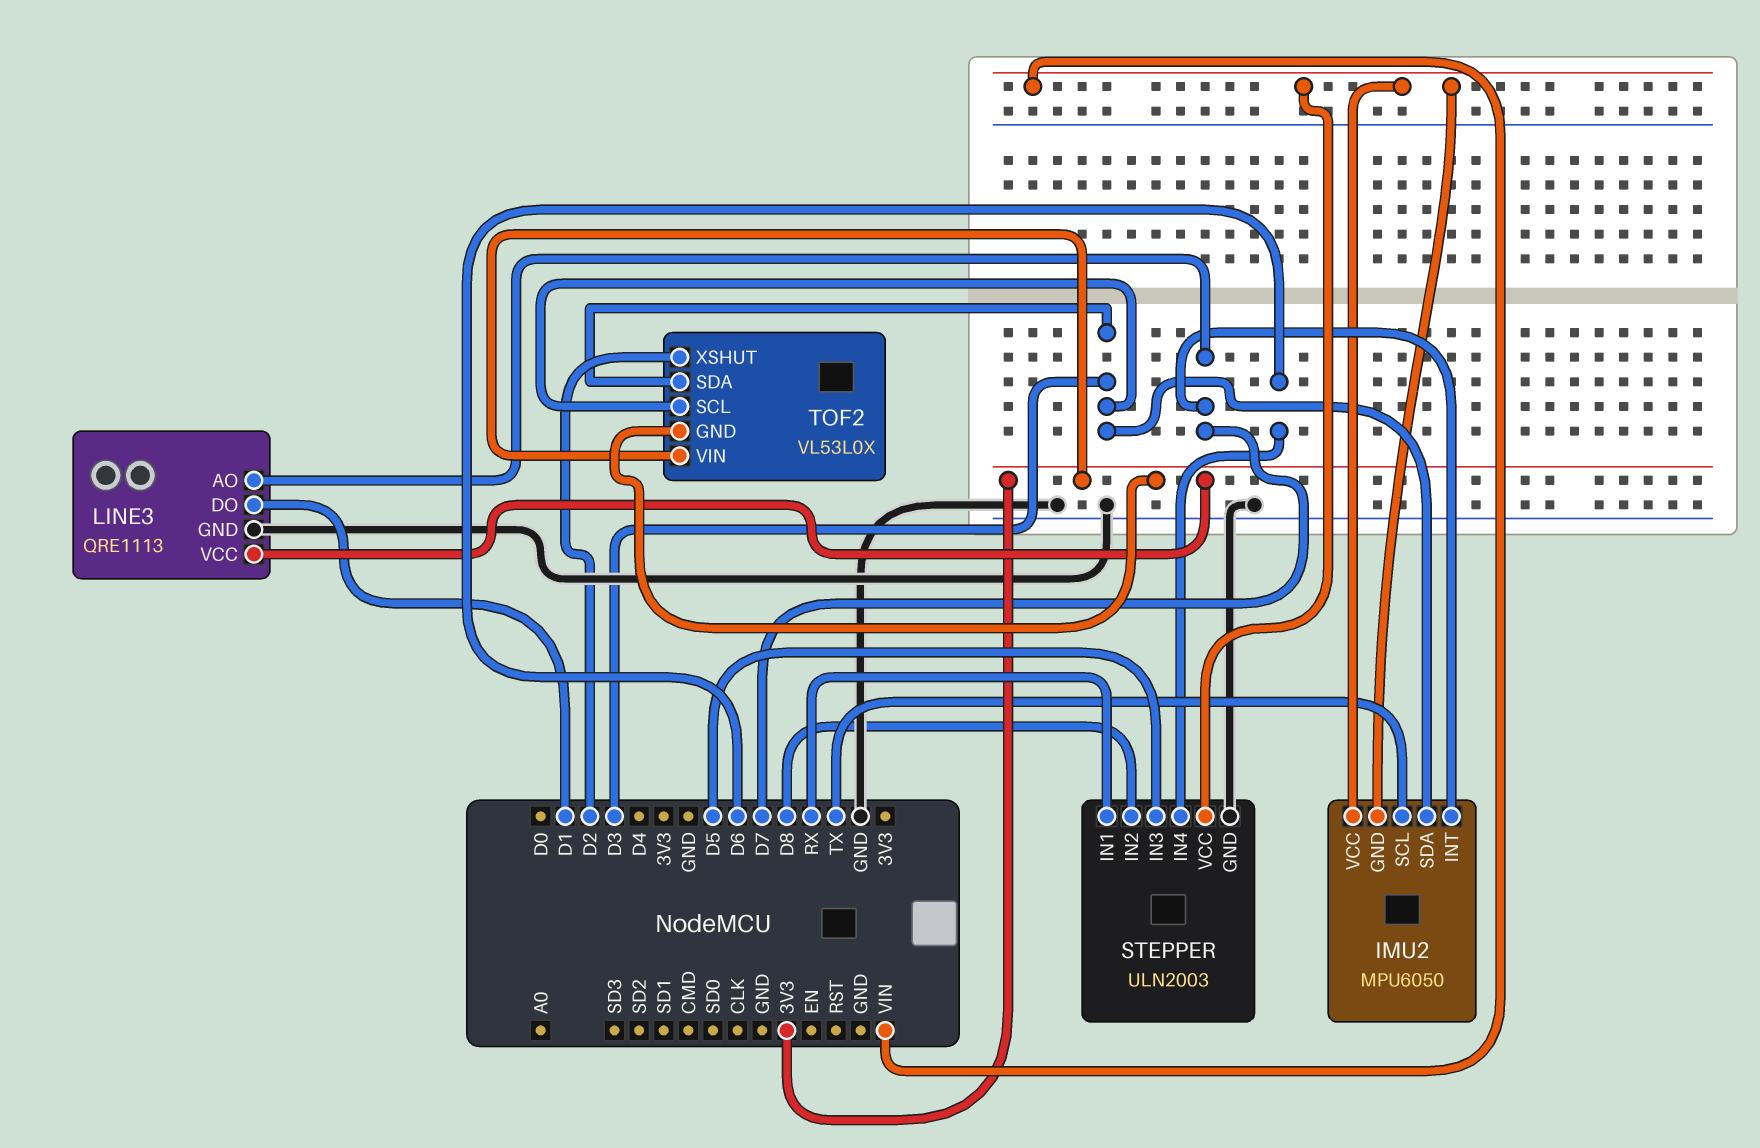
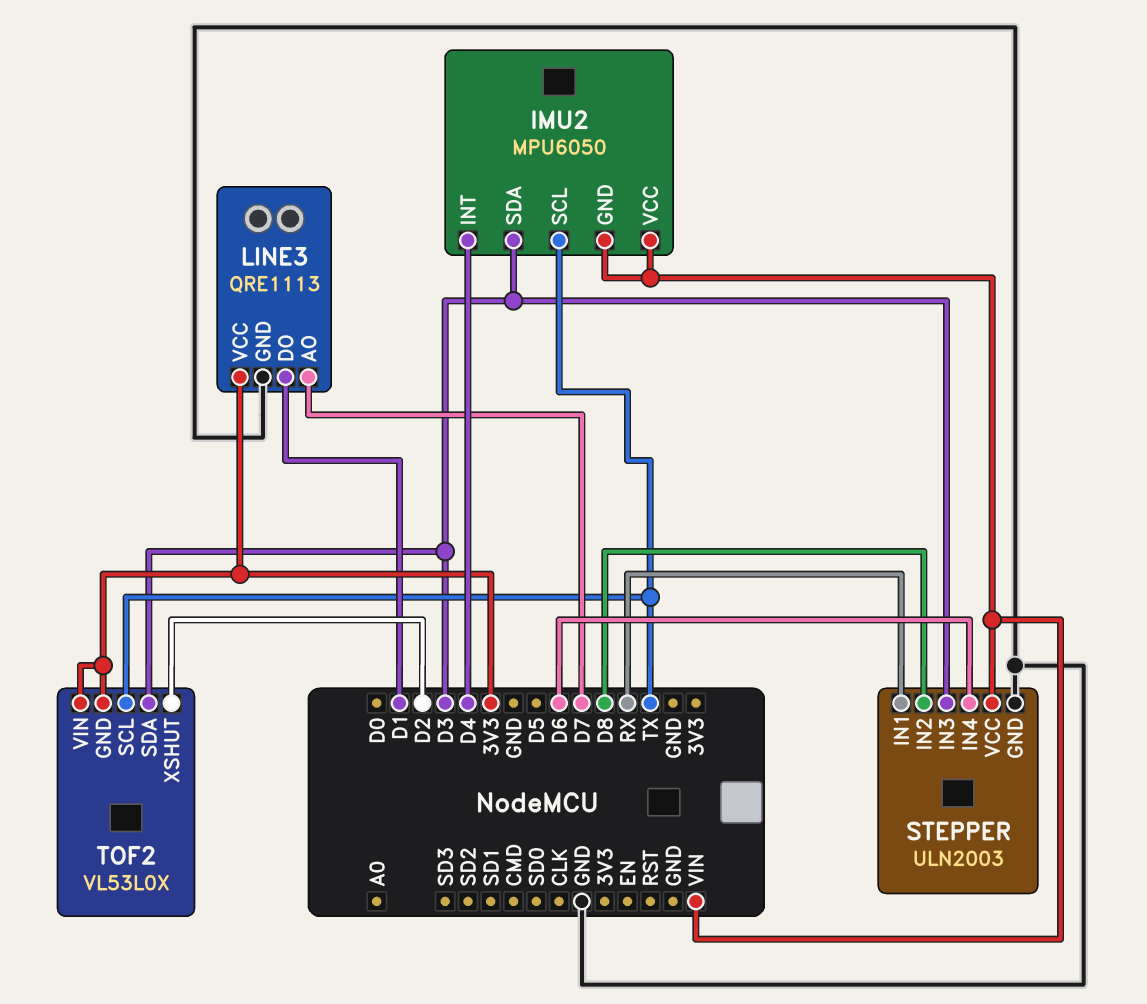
IMU2 pin INT: D7 -> D4
STEPPER pin IN3: D5 -> D3
TOF2 pin SCL: D3 -> TX

